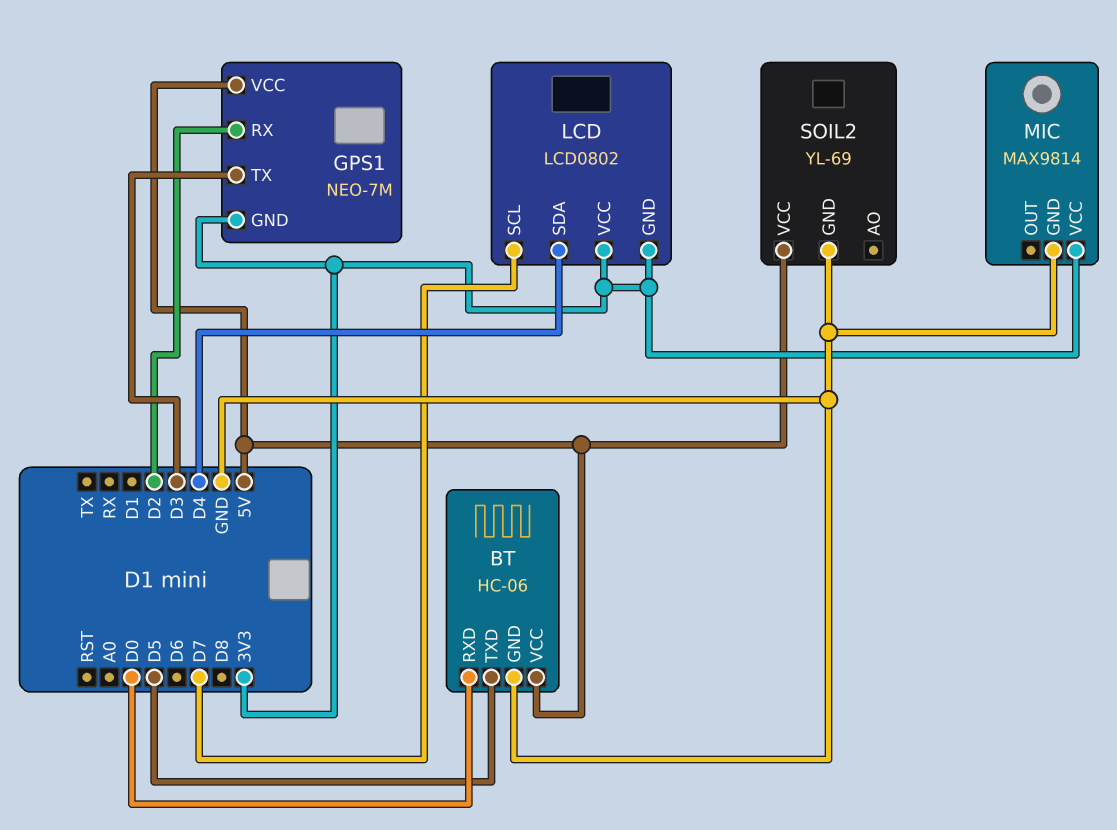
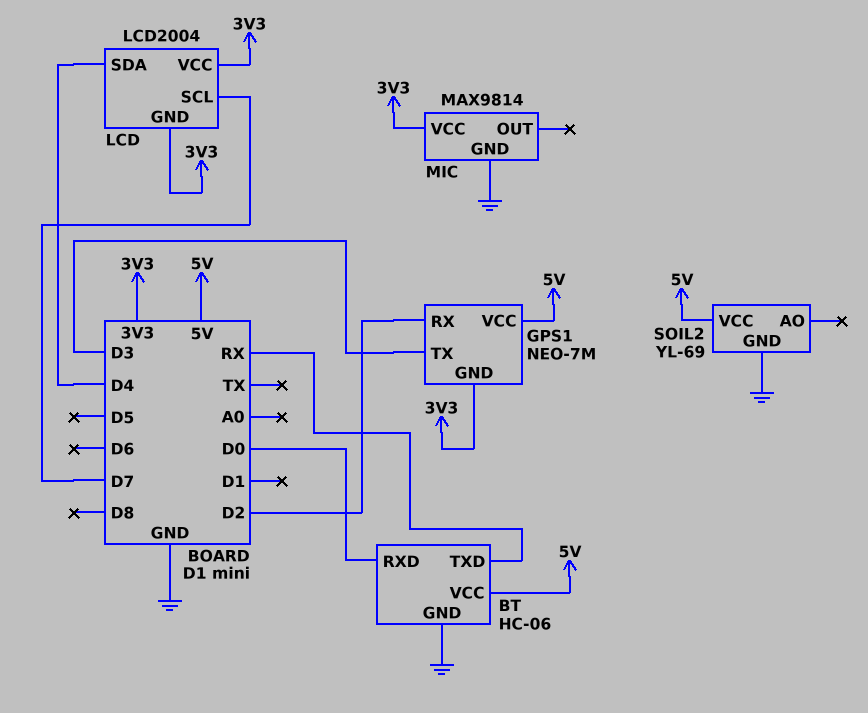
BT pin TXD: D5 -> RX
LCD: LCD0802 -> LCD2004

